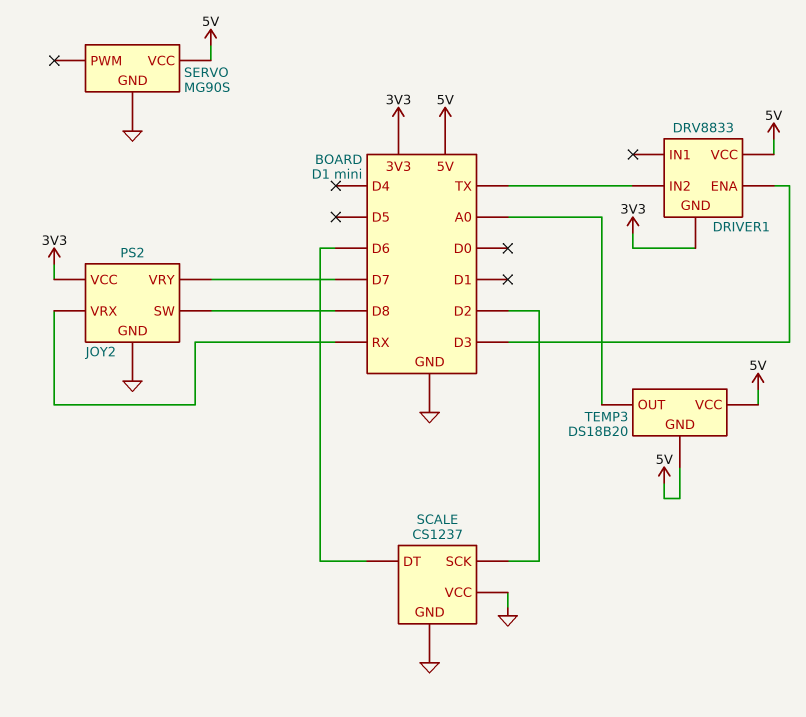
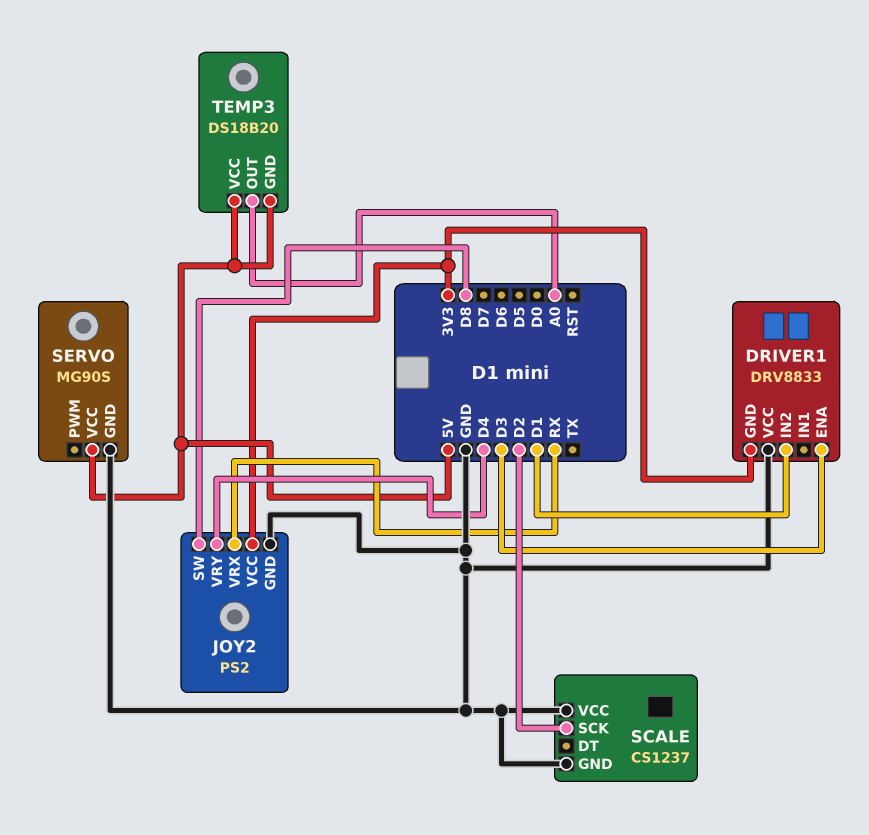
DRIVER1 pin IN2: TX -> D1
DRIVER1 pin VCC: 5V -> GND
JOY2 pin VRY: D7 -> D4
SCALE pin DT: D6 -> none

